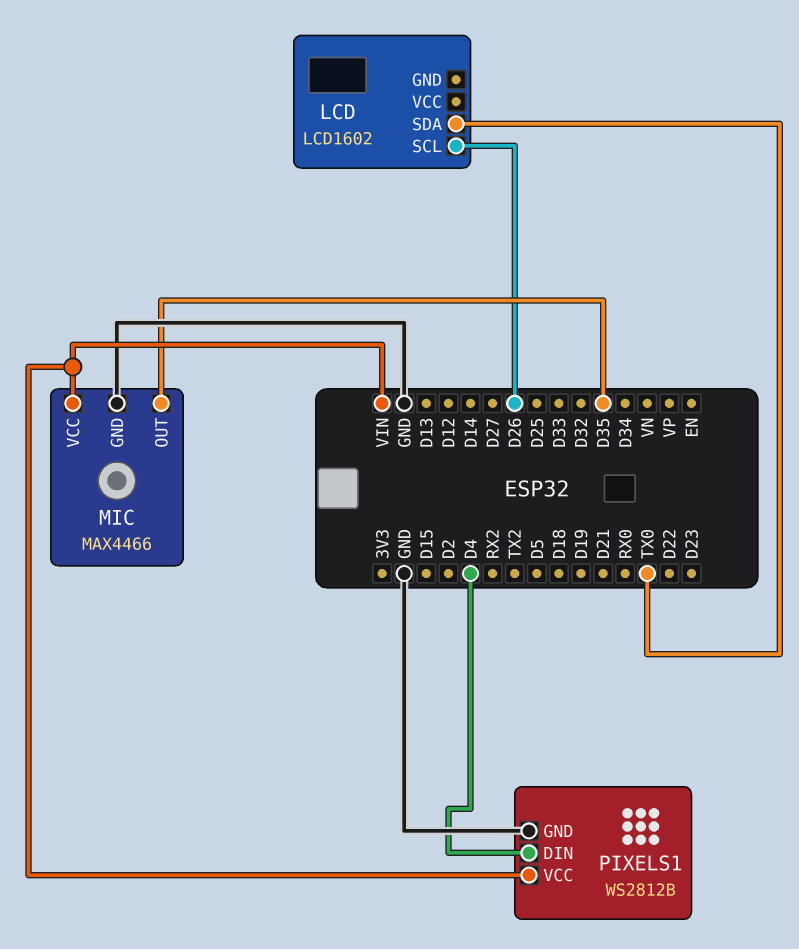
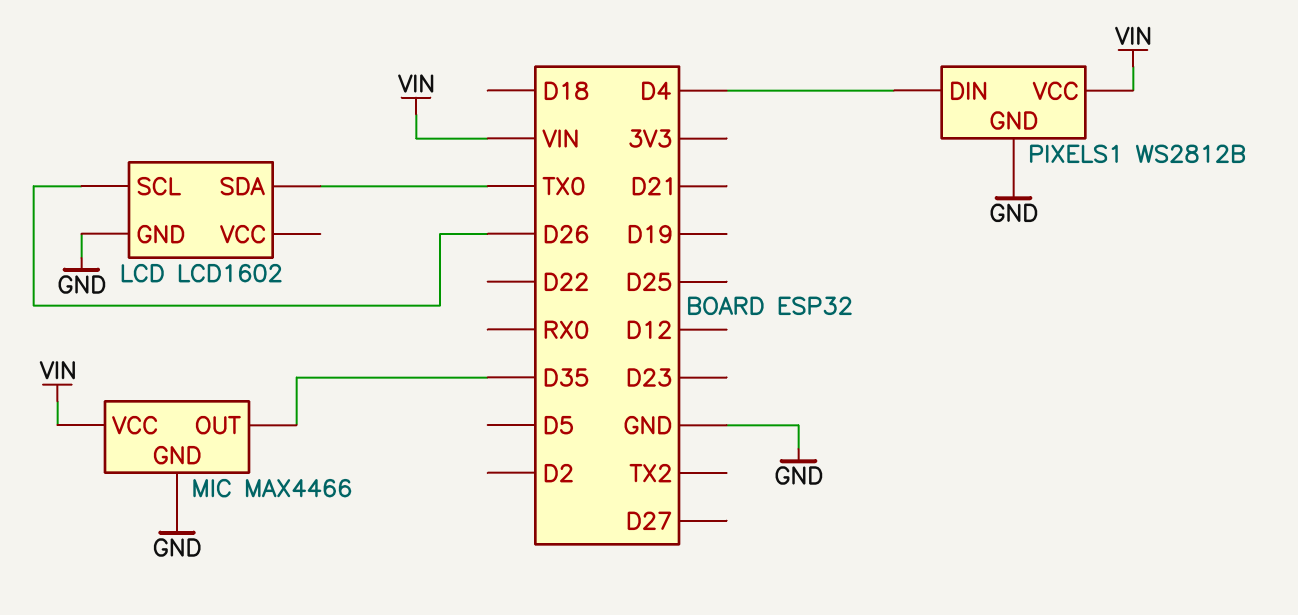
LCD pin GND: none -> GND

